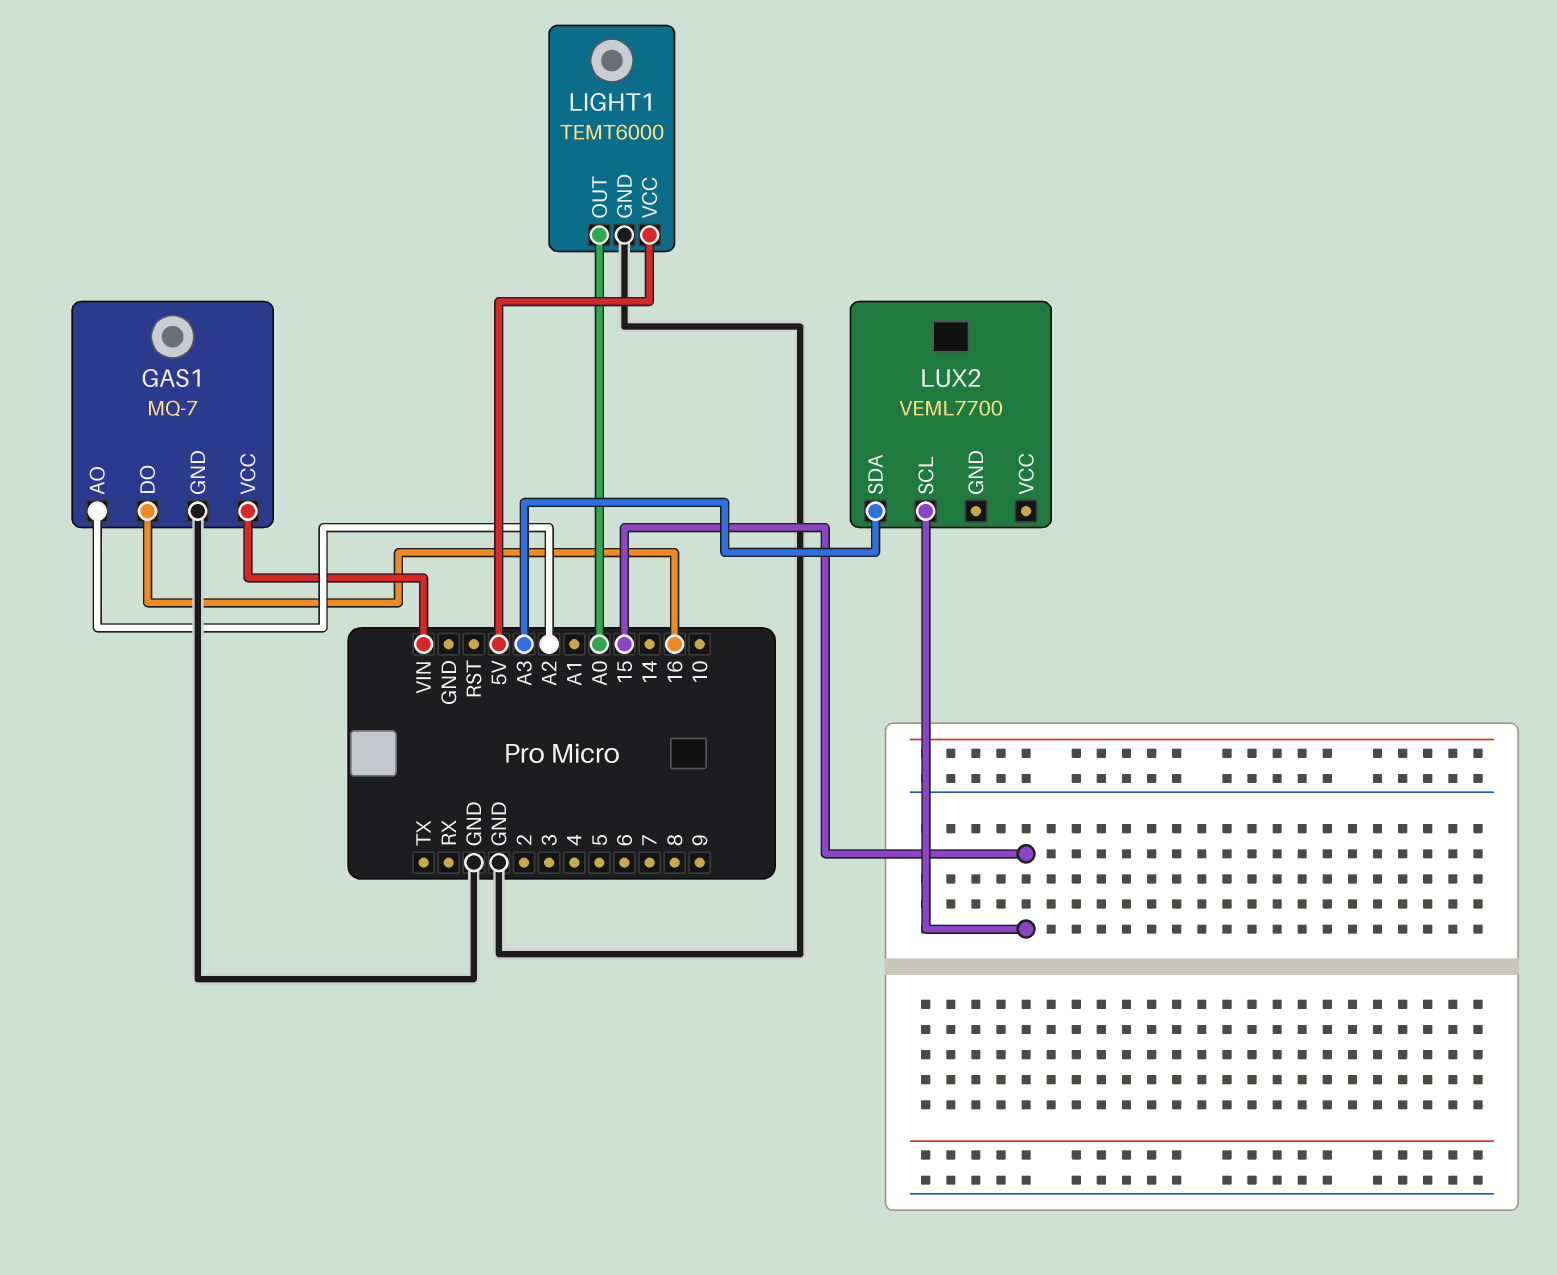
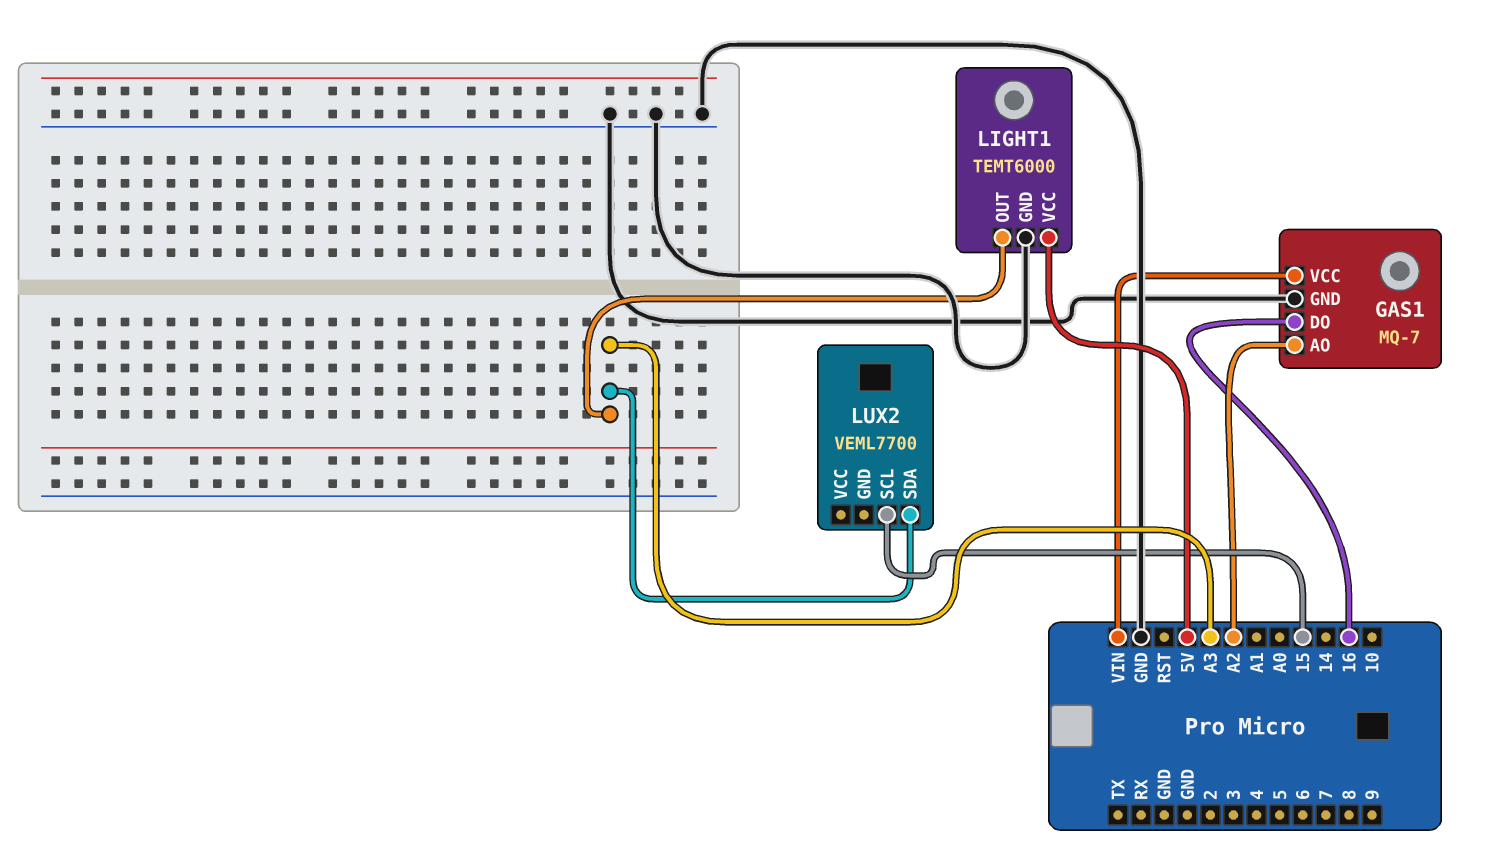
LIGHT1 pin OUT: A0 -> A3

